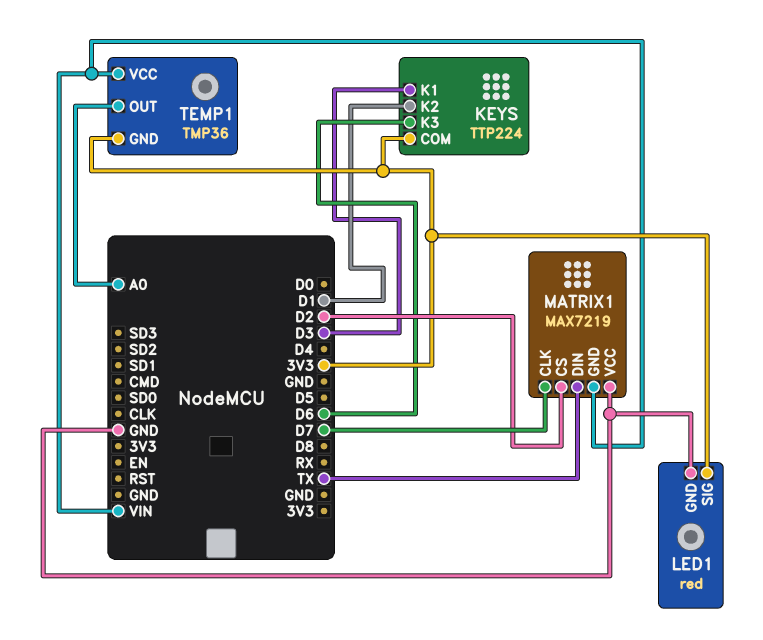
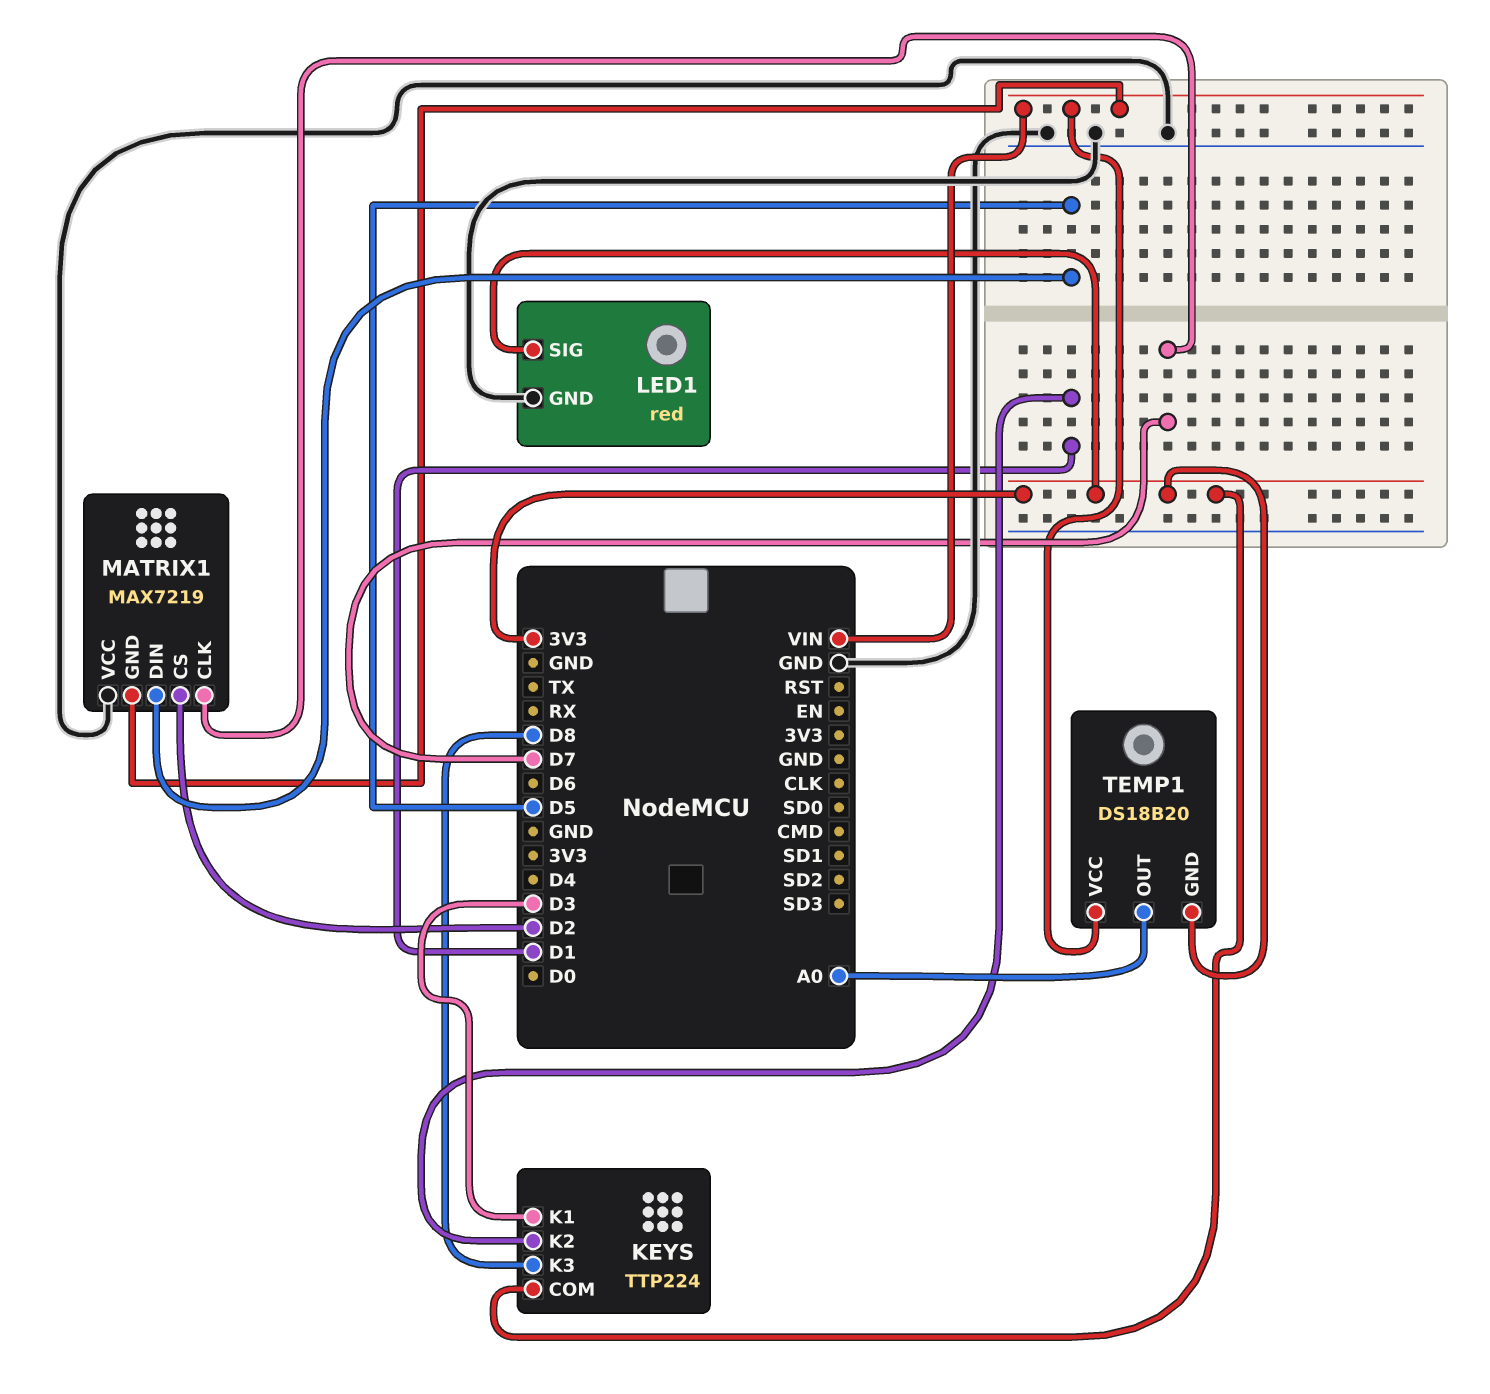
KEYS pin K3: D6 -> D8
MATRIX1 pin DIN: TX -> D5
TEMP1: TMP36 -> DS18B20

